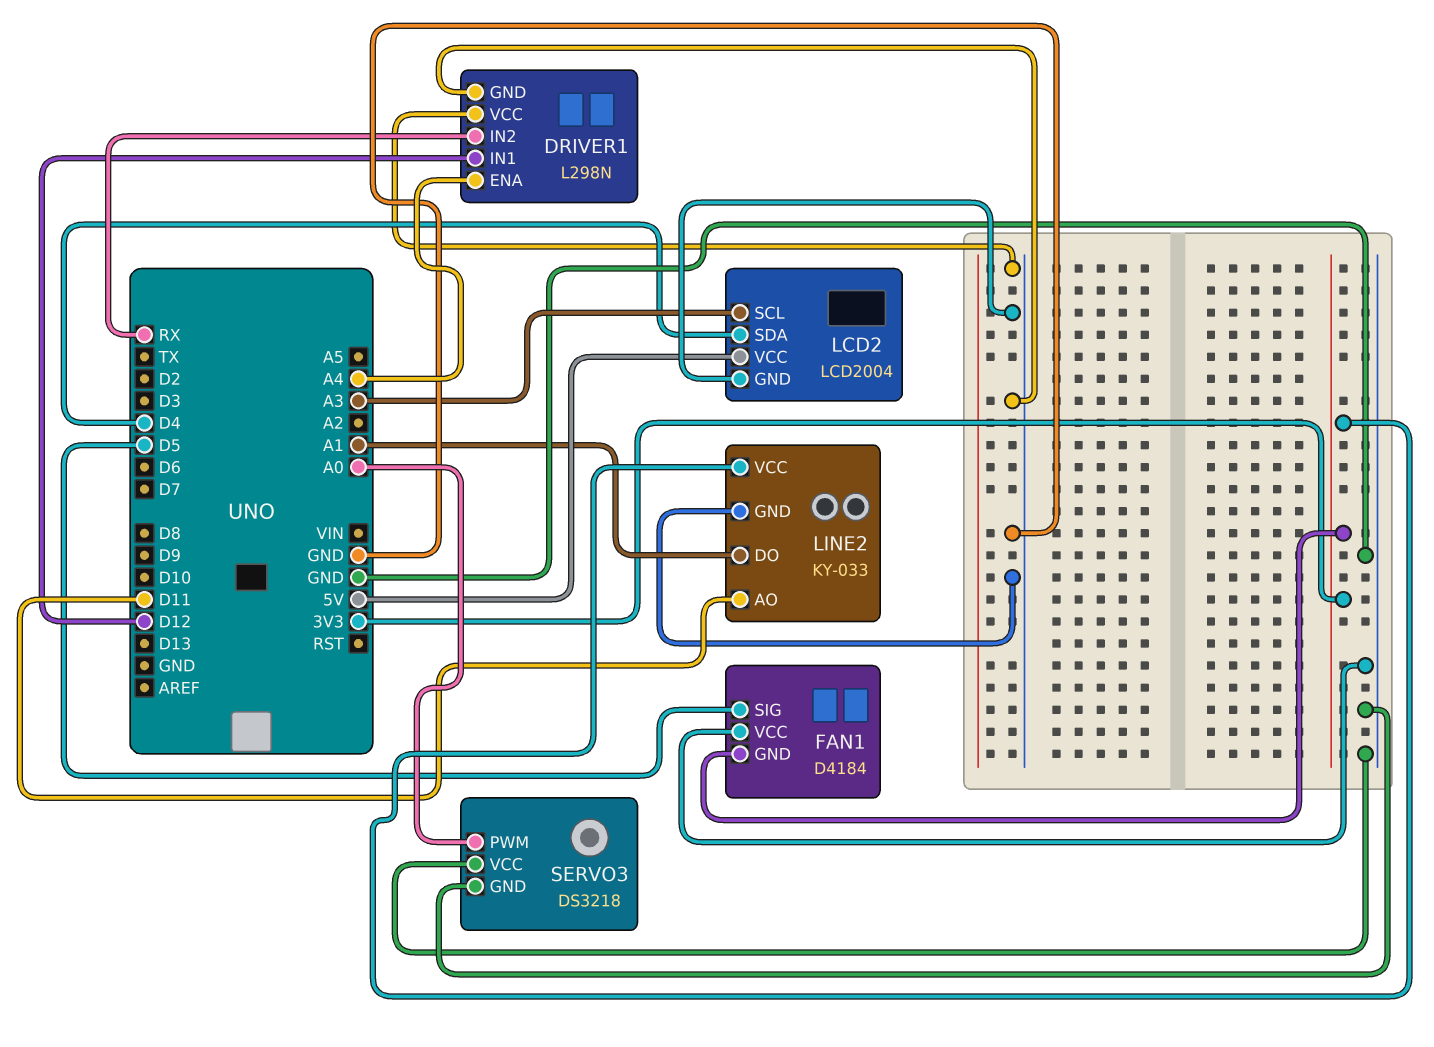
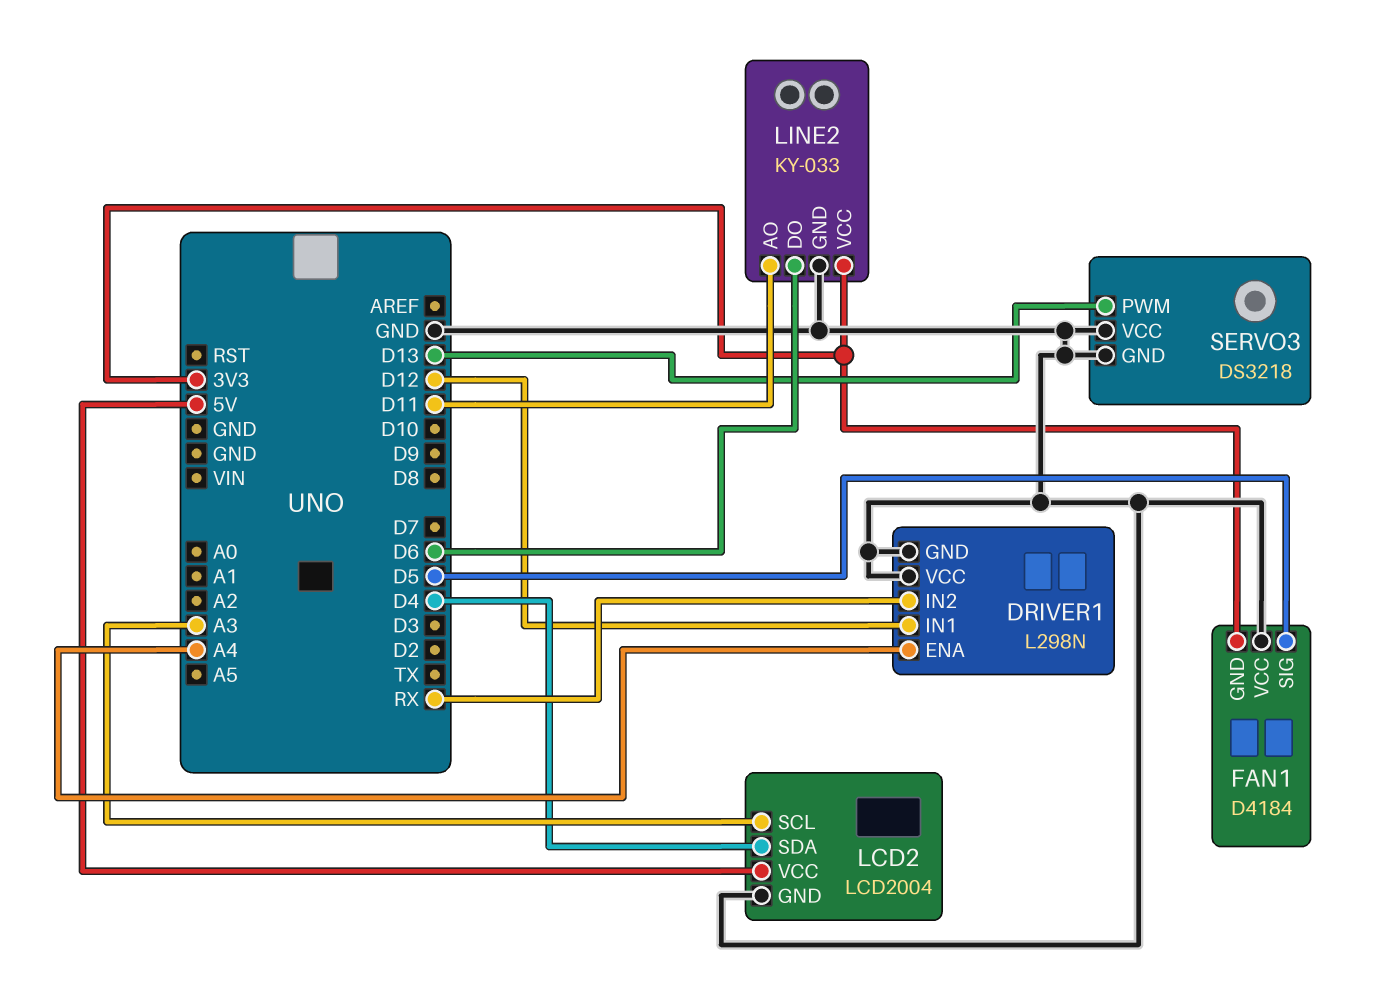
LINE2 pin DO: A1 -> D6
SERVO3 pin PWM: A0 -> D13

